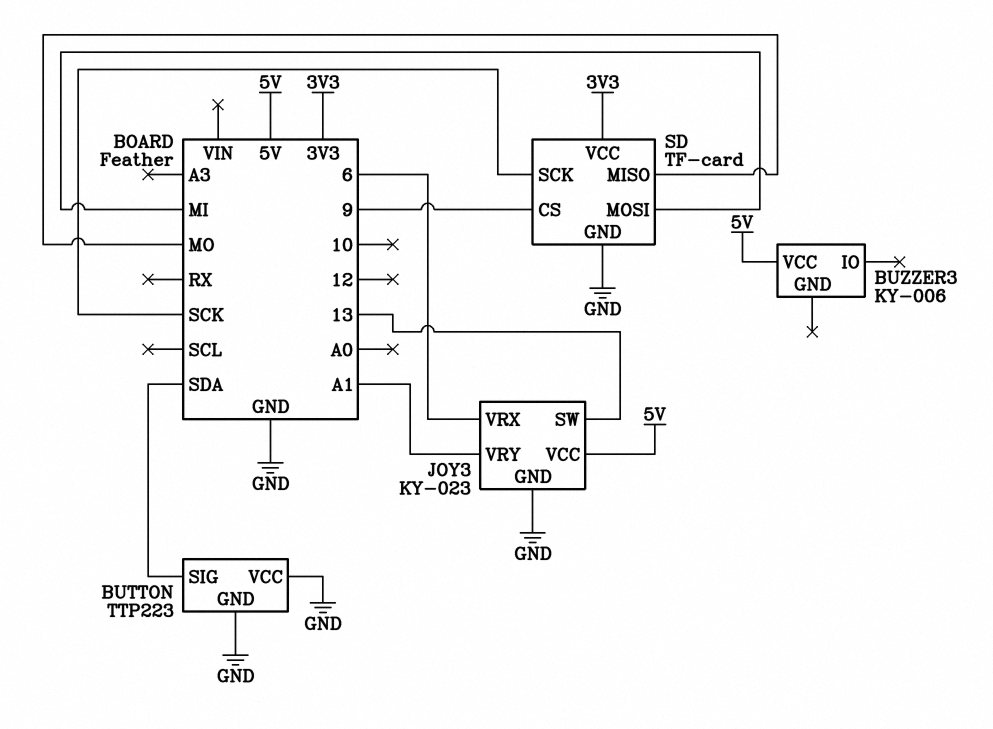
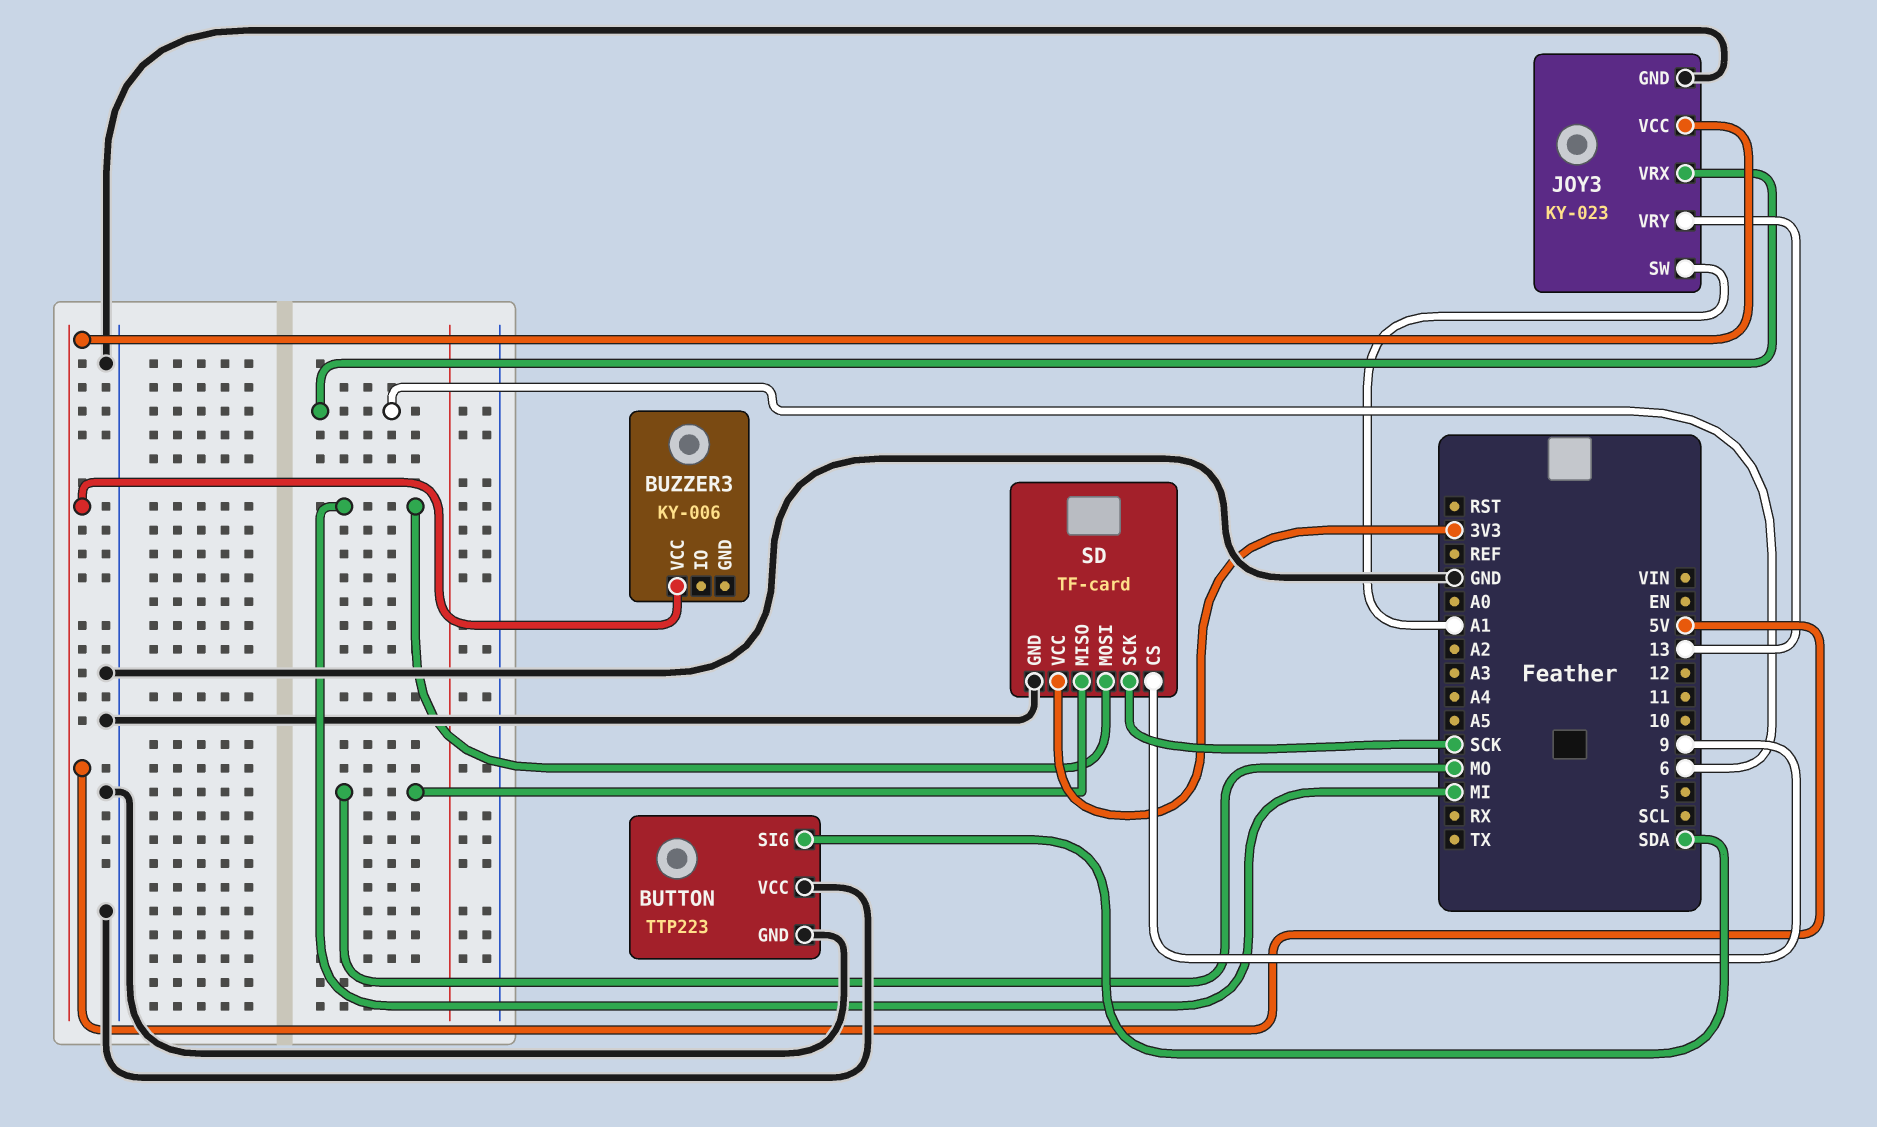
JOY3 pin SW: 13 -> A1
JOY3 pin VRY: A1 -> 13

